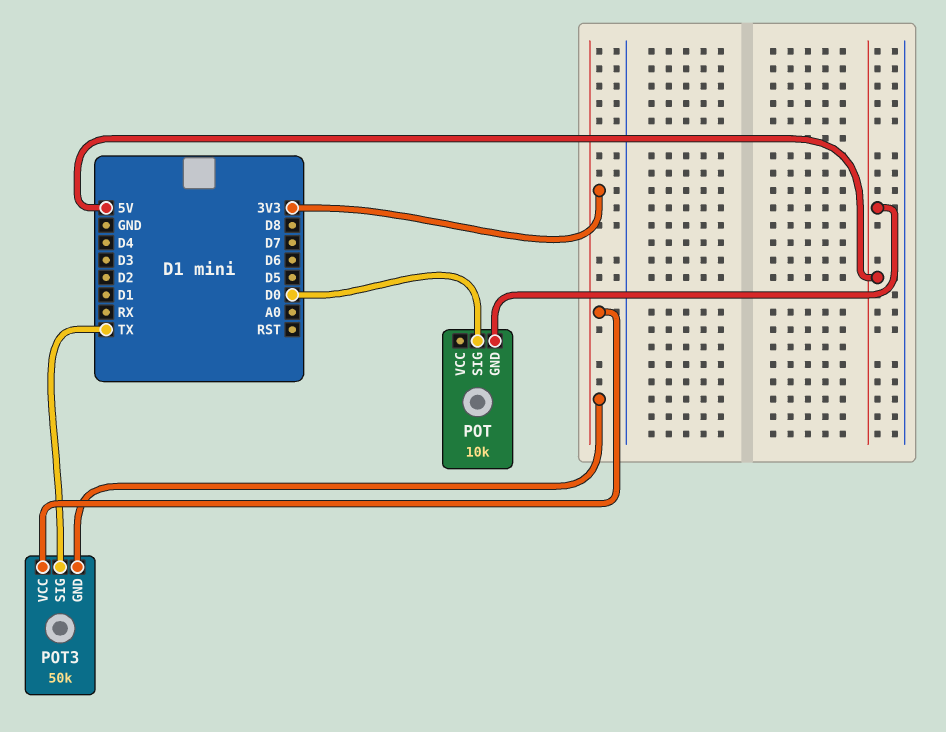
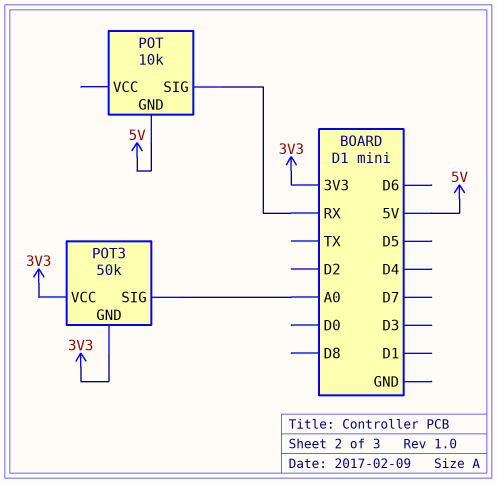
POT pin SIG: D0 -> RX
POT3 pin SIG: TX -> A0

